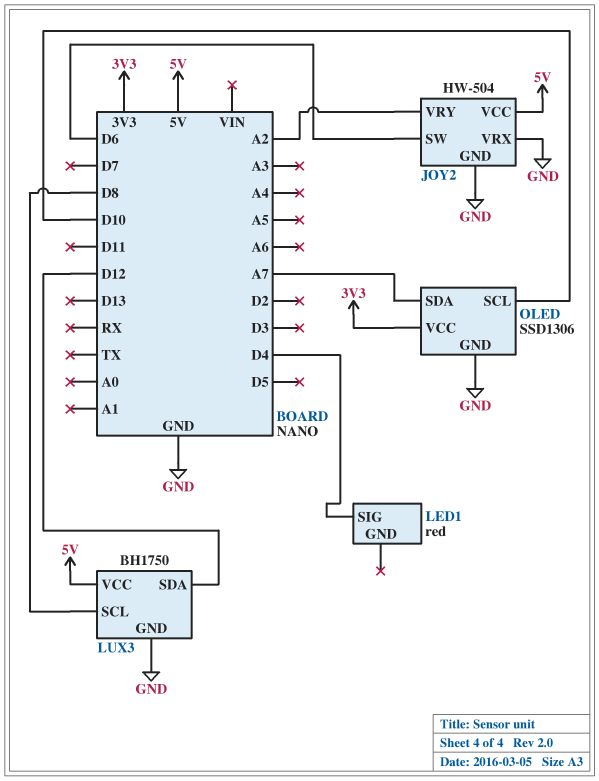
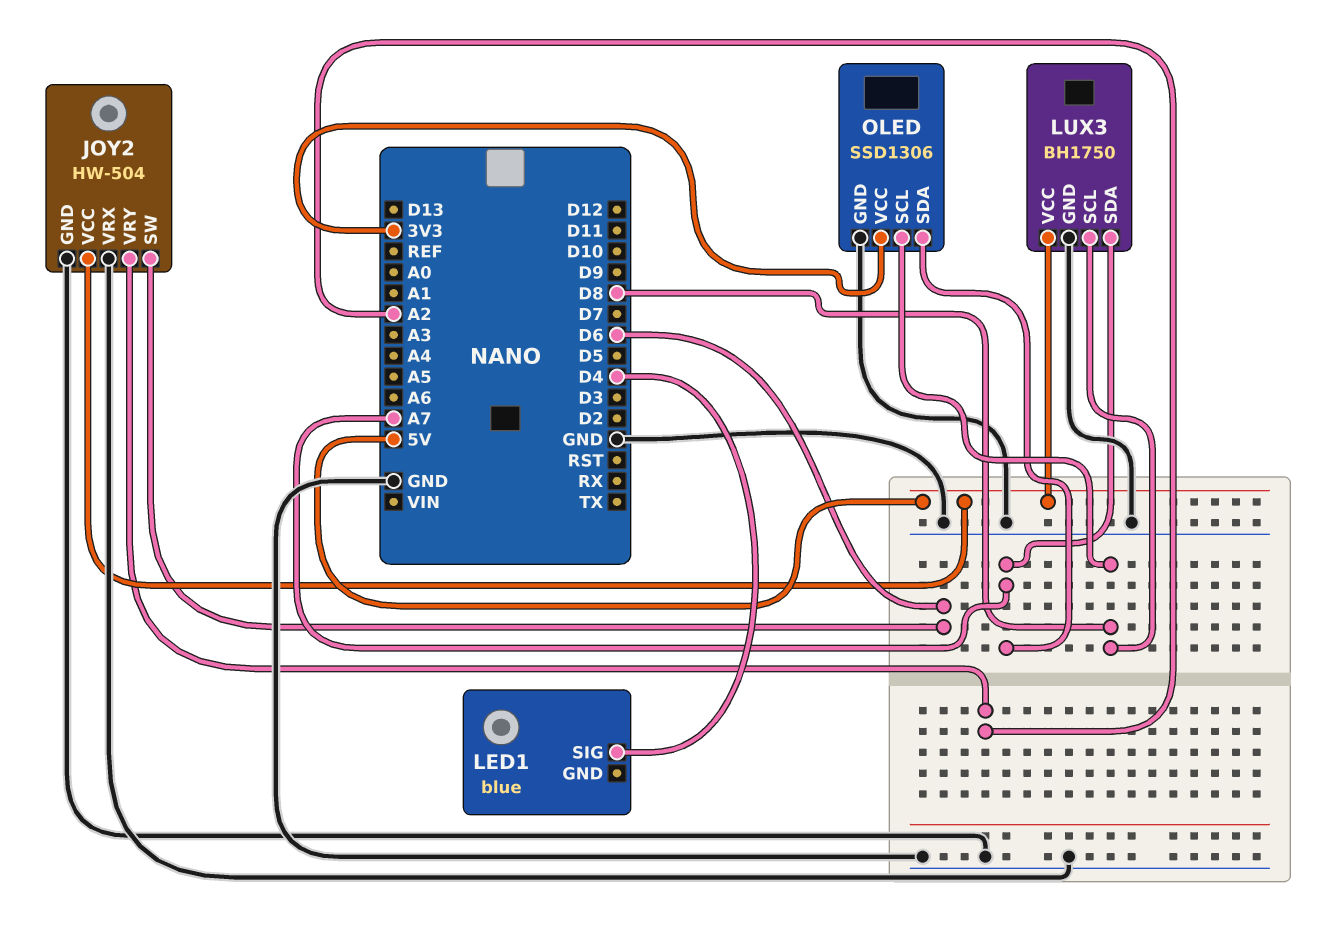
LED1: red -> blue
LUX3 pin SDA: D12 -> A7
OLED pin SCL: D10 -> D8

